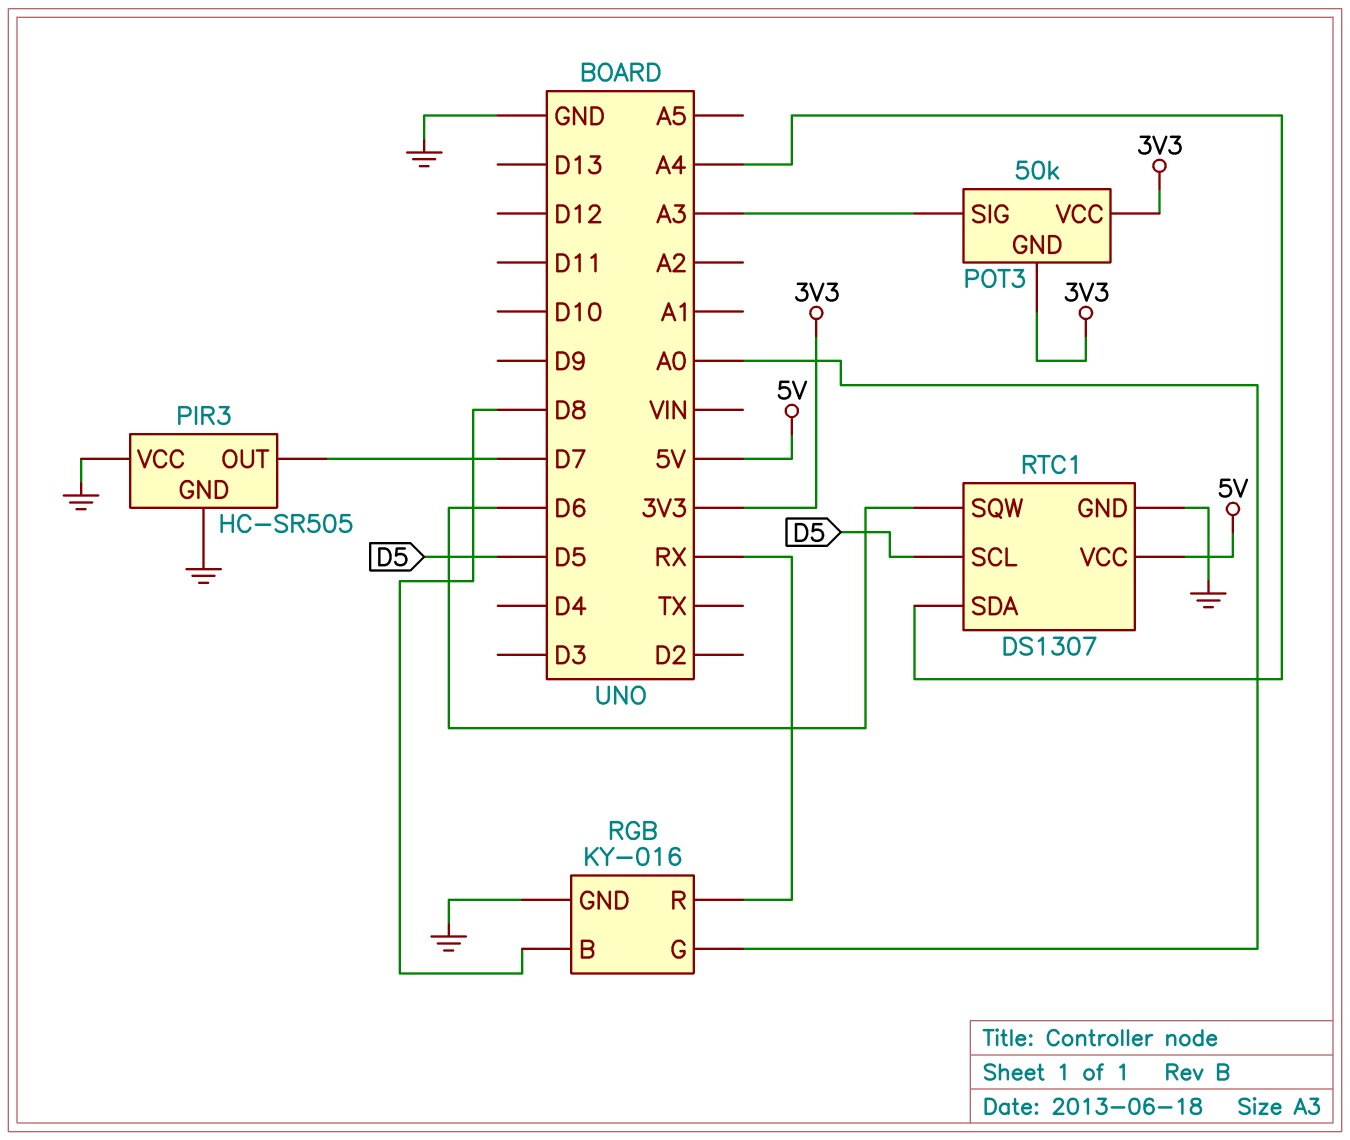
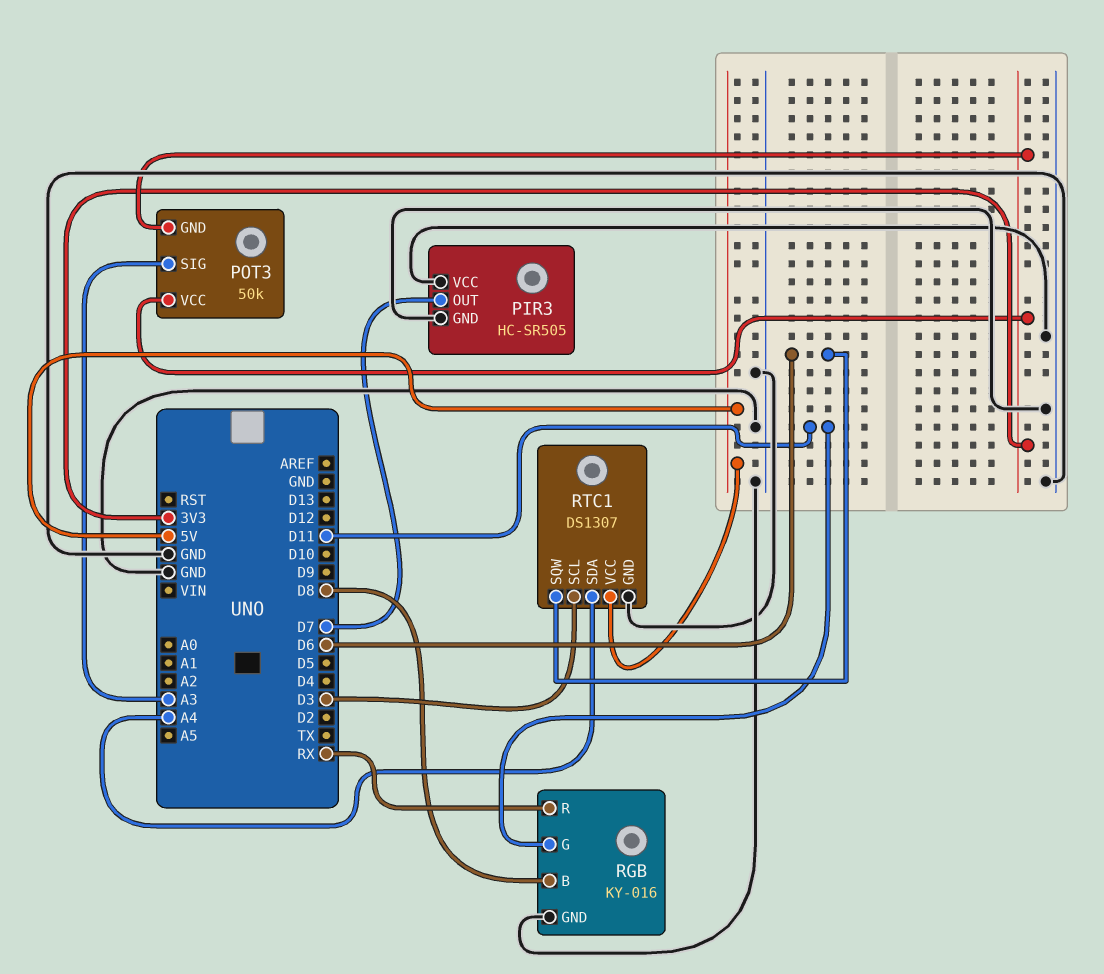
RGB pin G: A0 -> D11
RTC1 pin SCL: D5 -> D3

